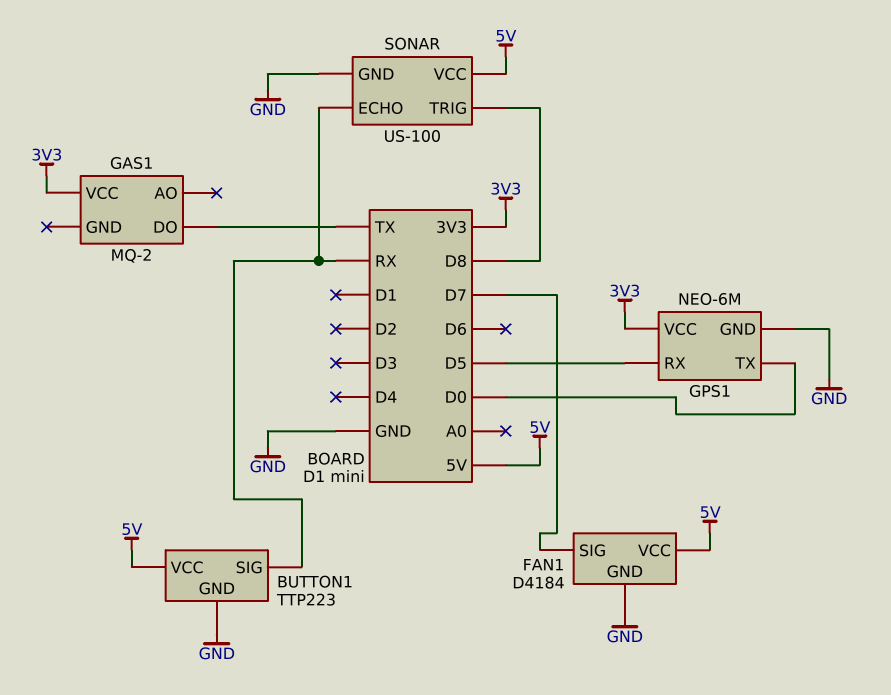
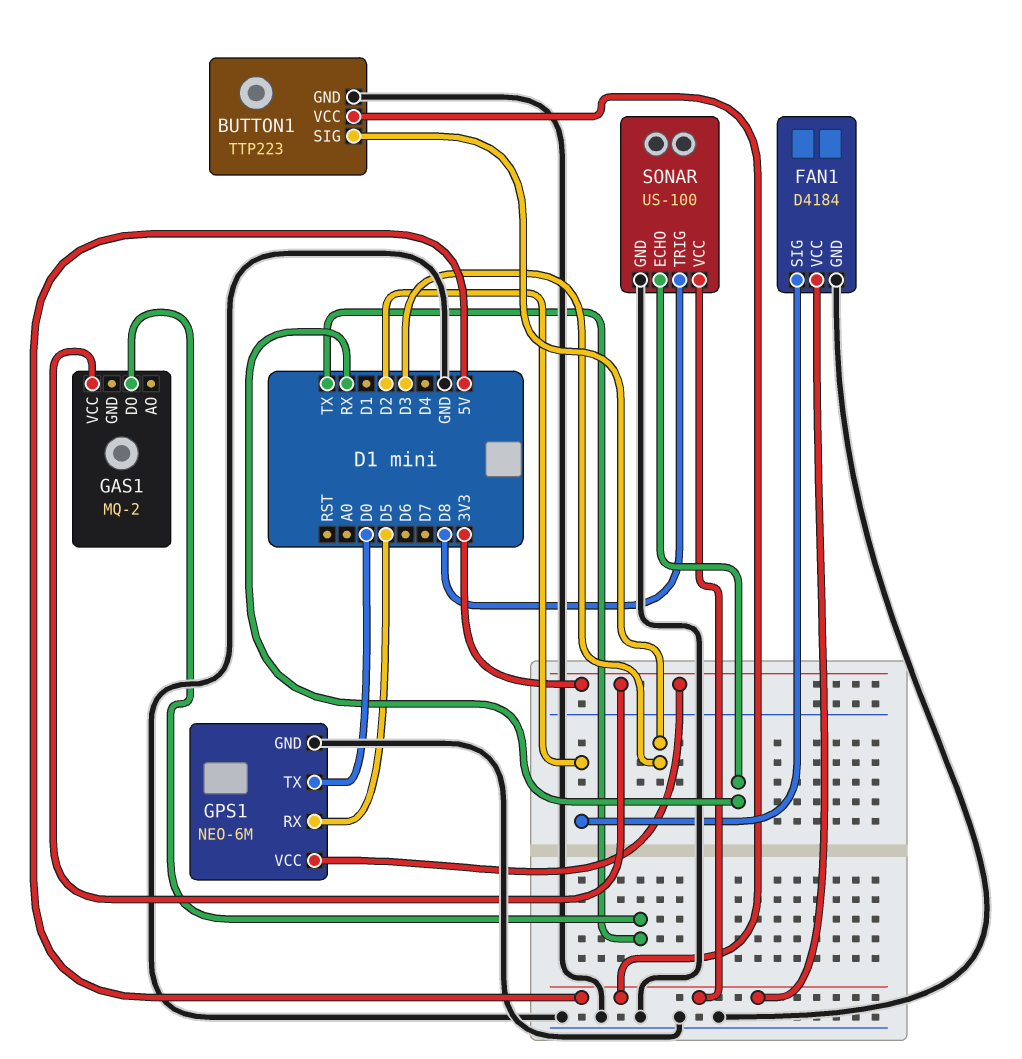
BUTTON1 pin SIG: RX -> D3
FAN1 pin SIG: D7 -> D2

